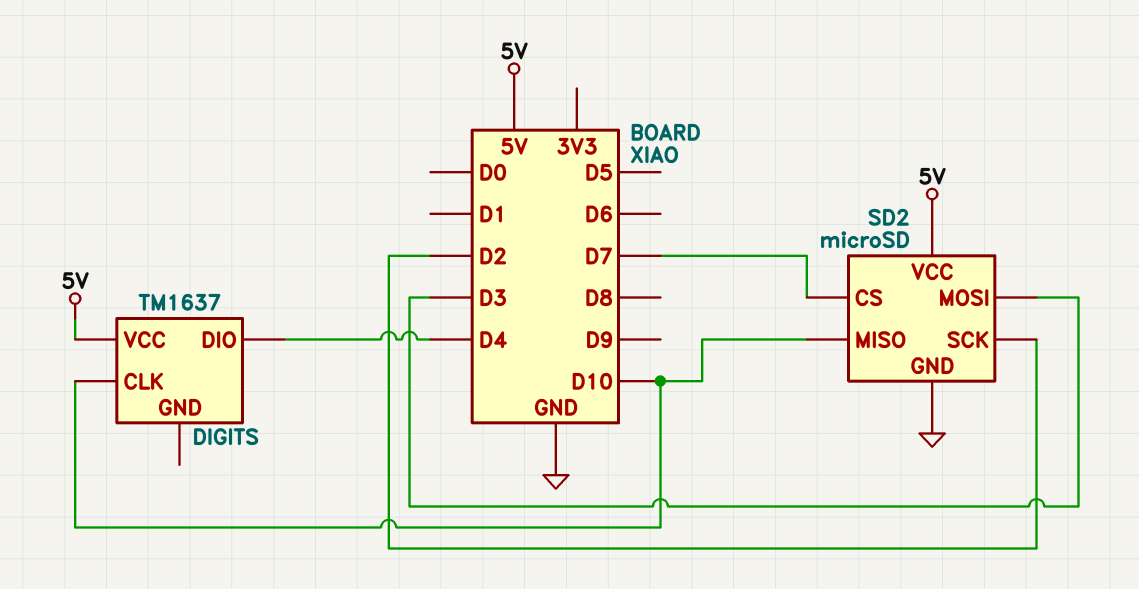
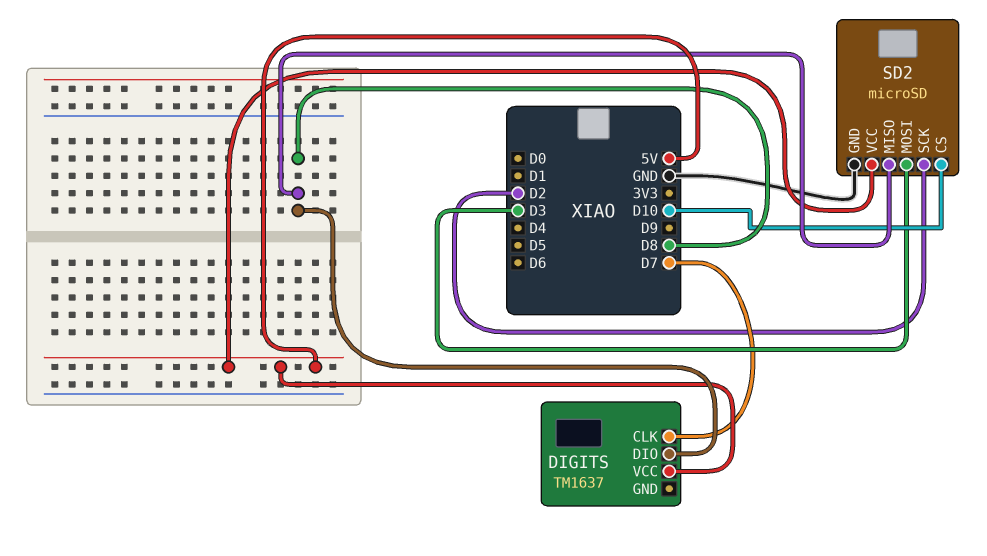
DIGITS pin CLK: D10 -> D7
DIGITS pin DIO: D4 -> D8
SD2 pin CS: D7 -> D10
SD2 pin MISO: D10 -> D8

